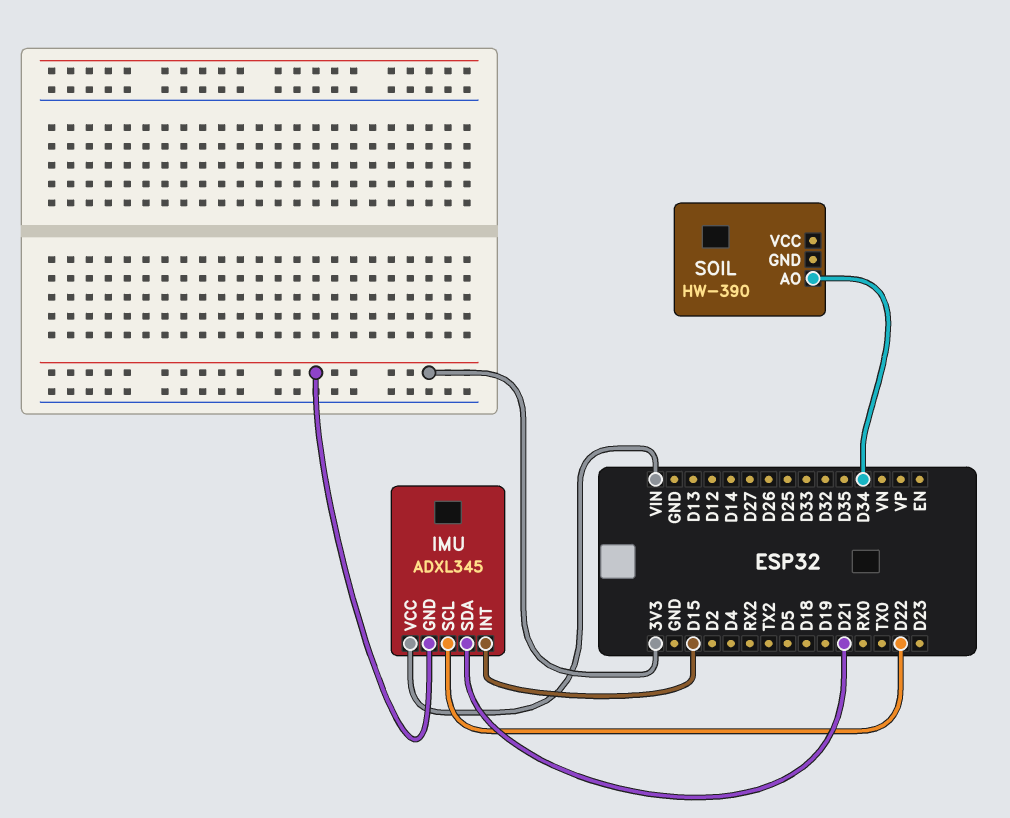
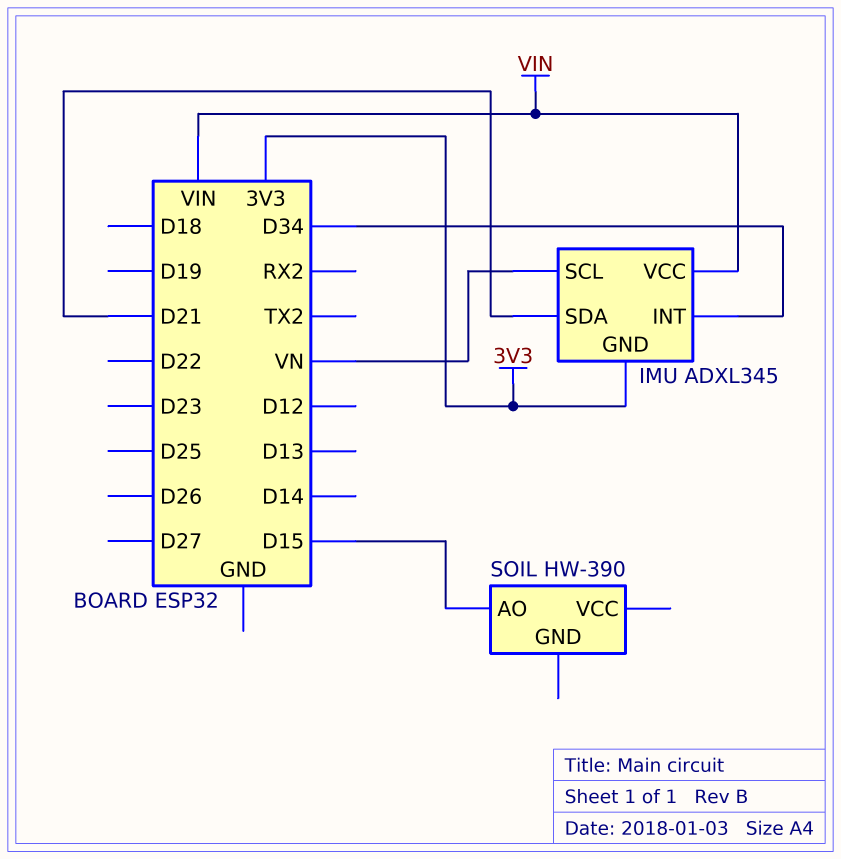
IMU pin INT: D15 -> D34
IMU pin SCL: D22 -> VN
SOIL pin AO: D34 -> D15

